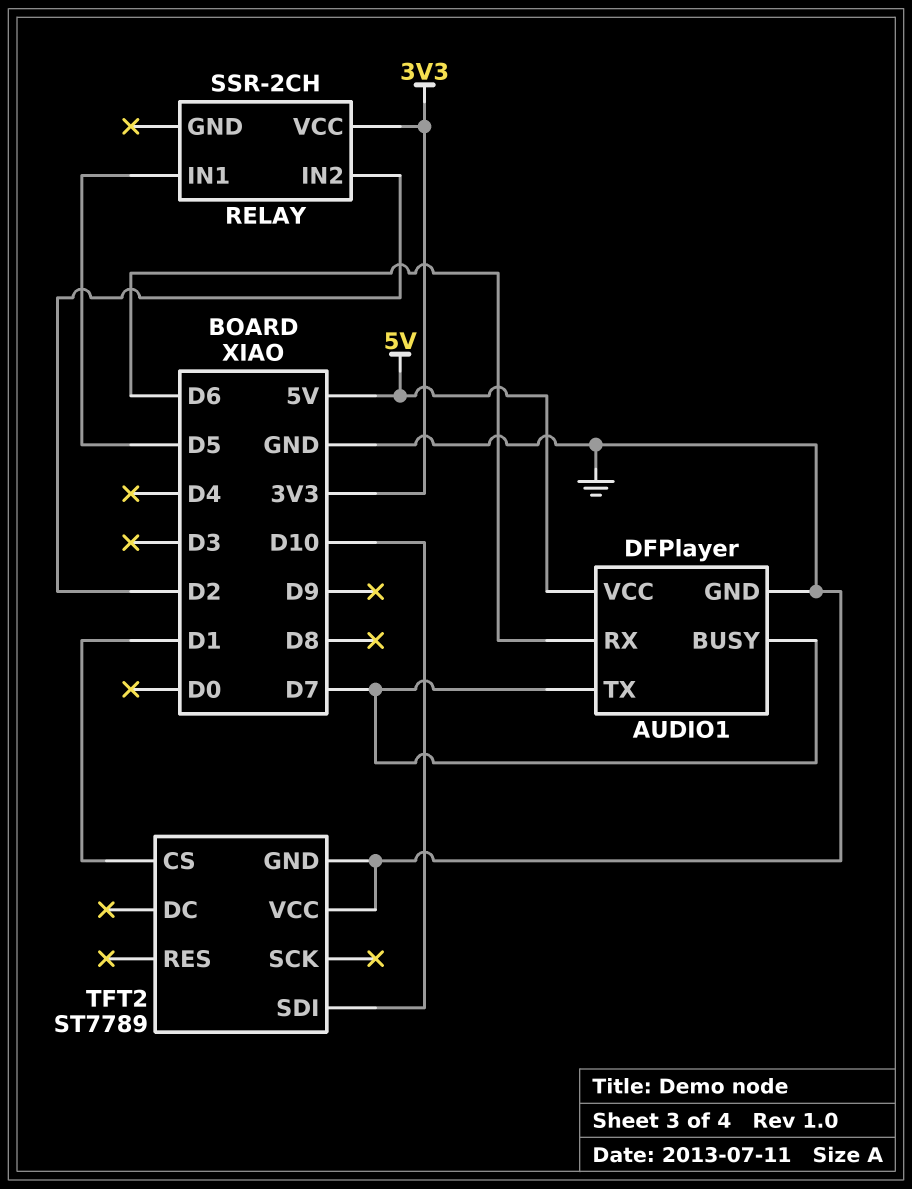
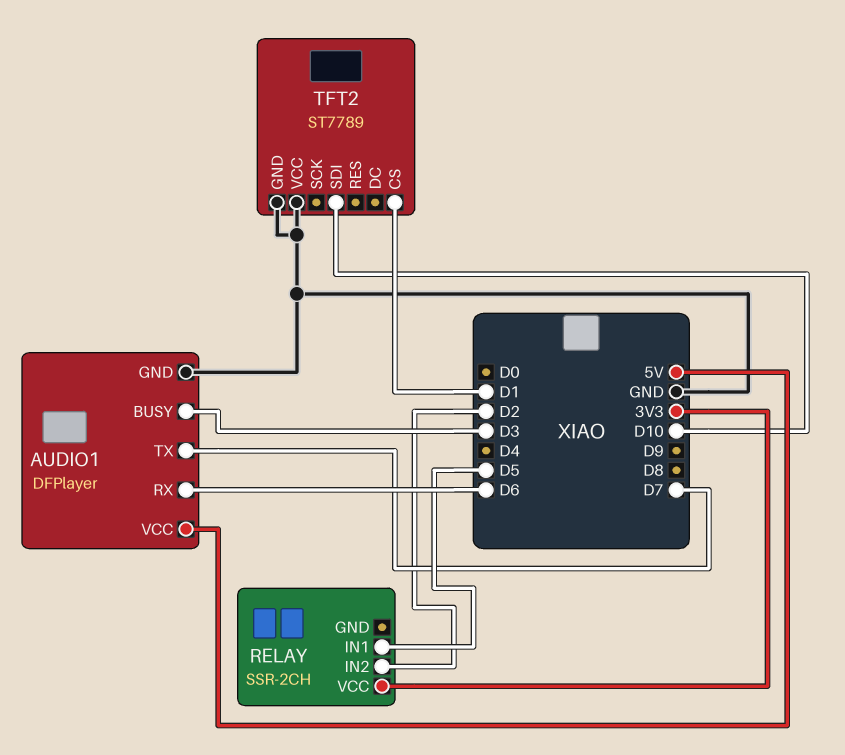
AUDIO1 pin BUSY: D7 -> D3

